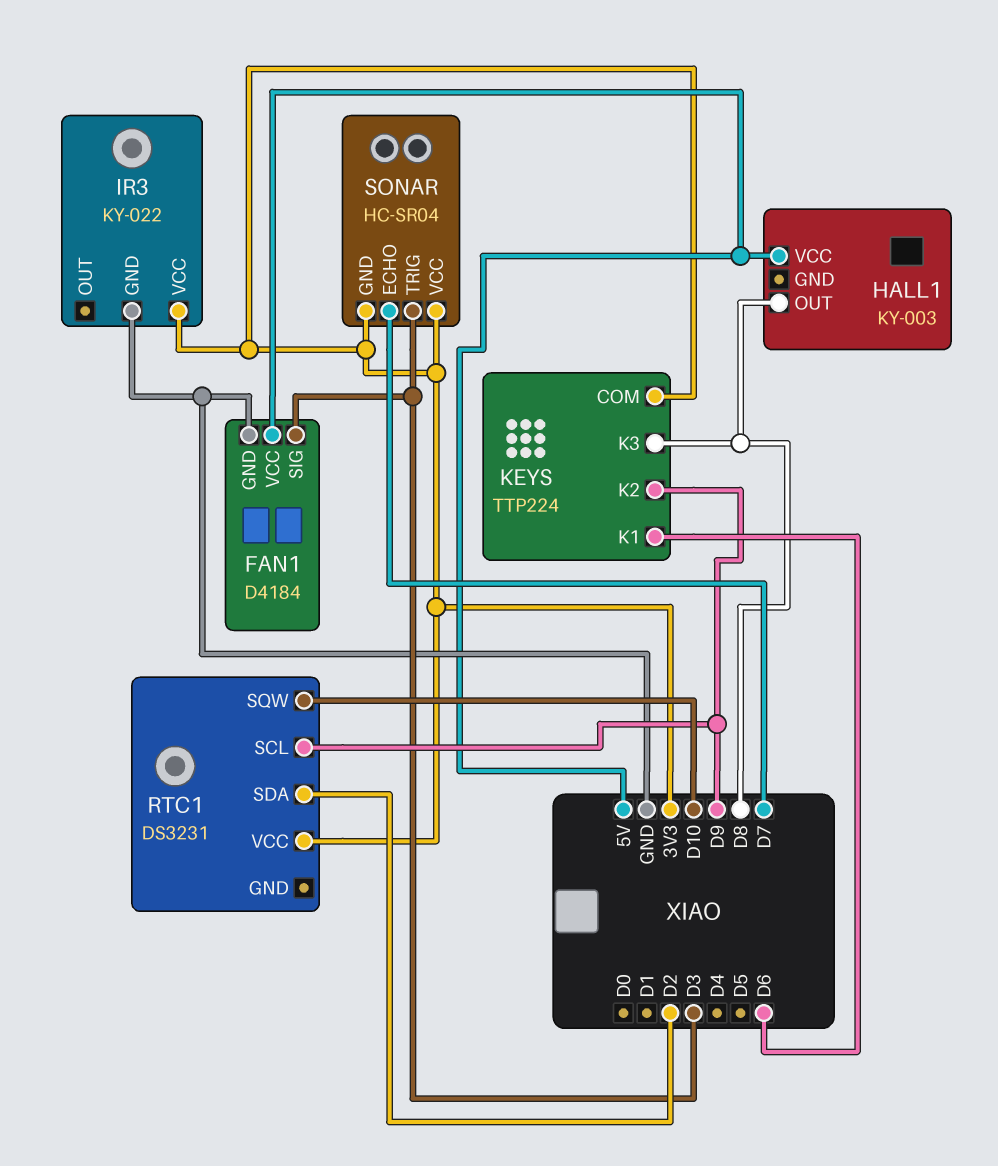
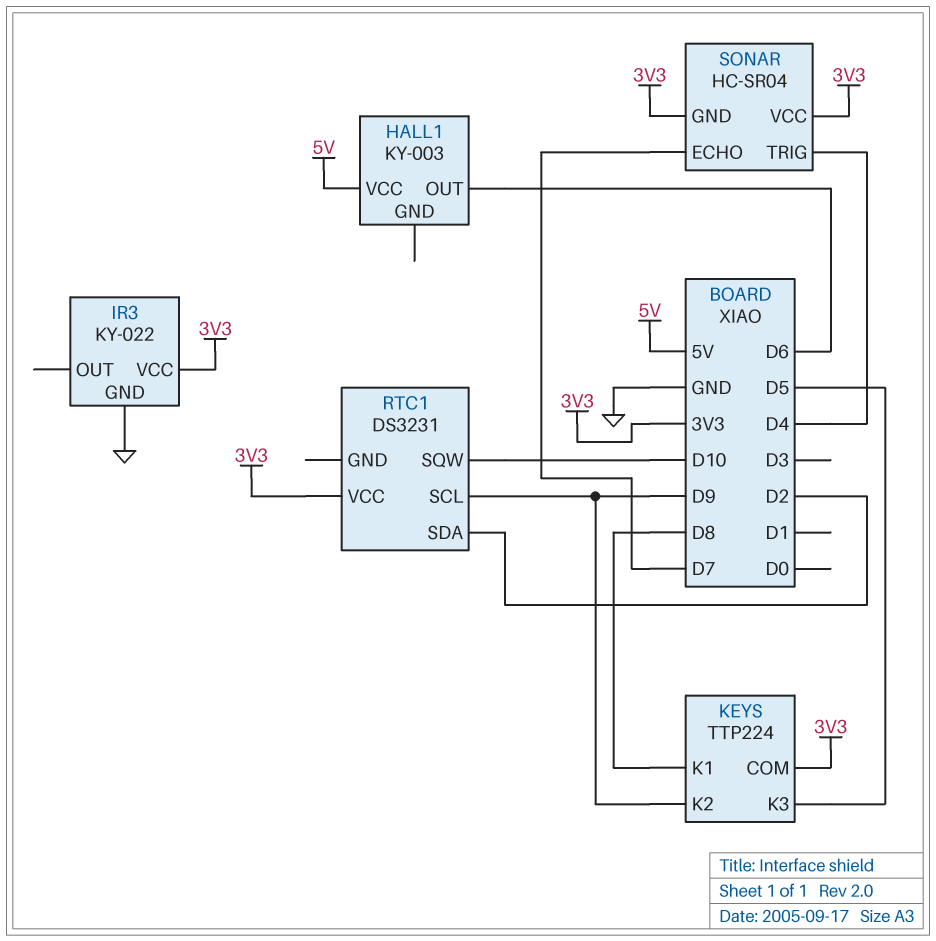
FAN1: D4184 -> none
FAN1 pin GND: GND -> none
FAN1 pin SIG: D3 -> none
FAN1 pin VCC: 5V -> none
HALL1 pin OUT: D8 -> D6
KEYS pin K1: D6 -> D8
KEYS pin K3: D8 -> D5
SONAR pin TRIG: D3 -> D4

